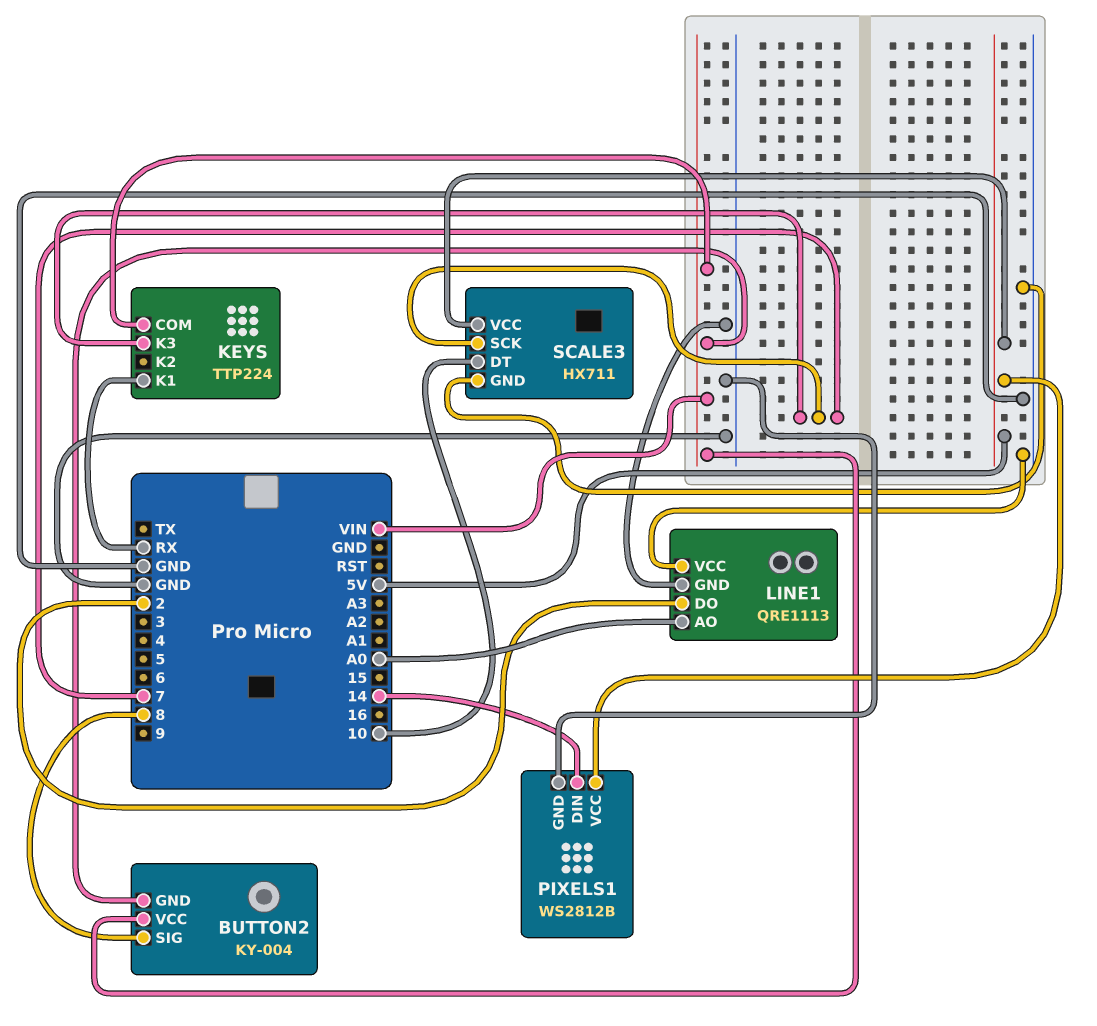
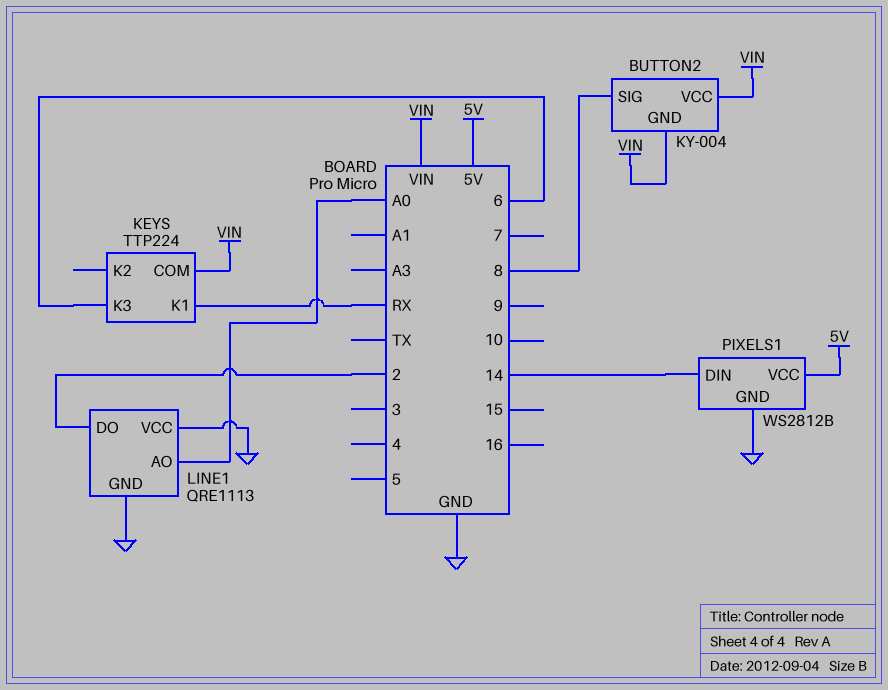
KEYS pin K3: 7 -> 6
SCALE3: HX711 -> none
SCALE3 pin DT: 10 -> none
SCALE3 pin GND: GND -> none
SCALE3 pin SCK: 7 -> none
SCALE3 pin VCC: 5V -> none

